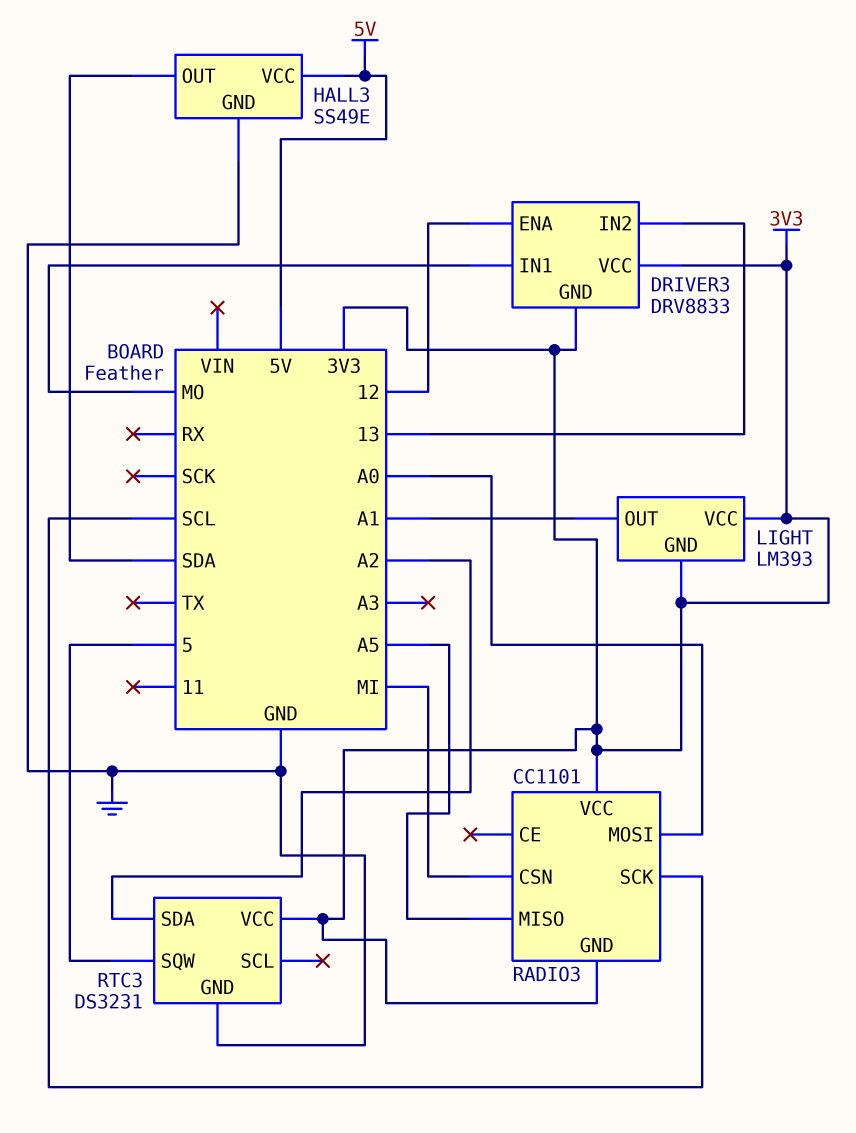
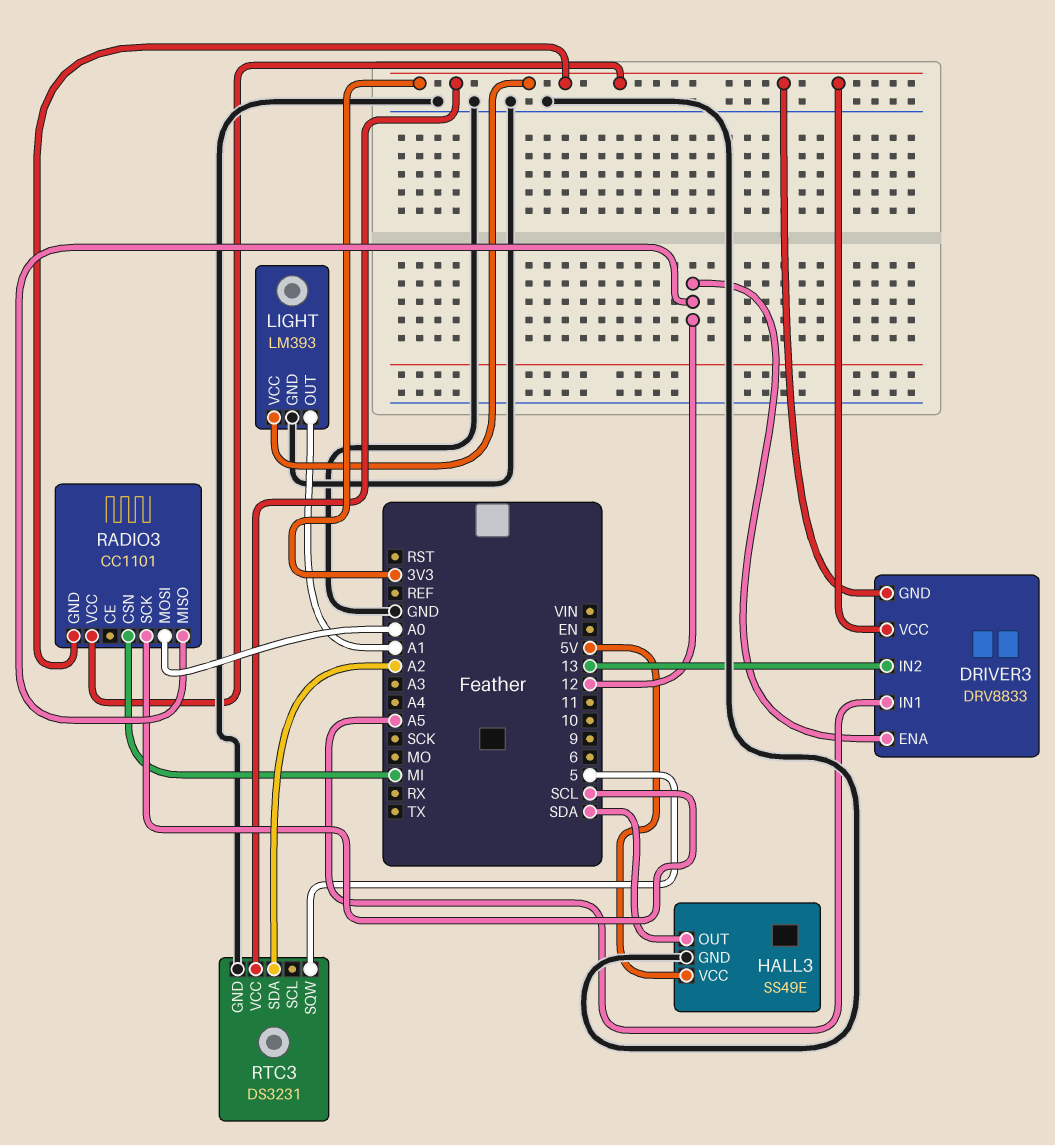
DRIVER3 pin IN1: MO -> A5
LIGHT pin GND: 3V3 -> GND
RADIO3 pin MISO: A5 -> 12

